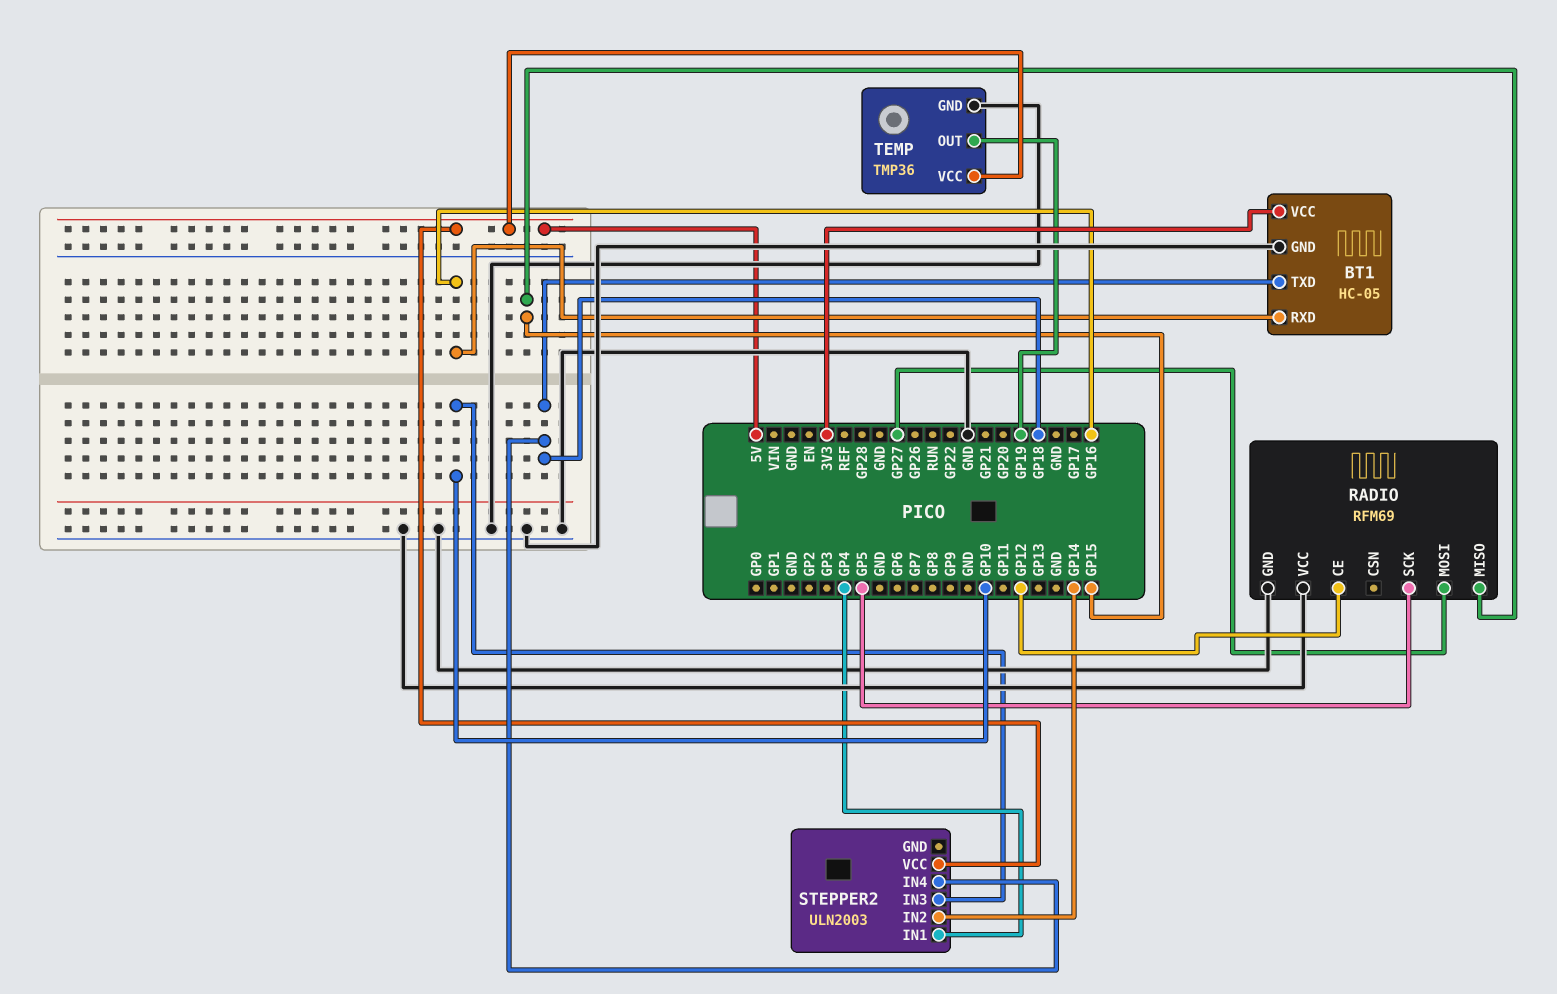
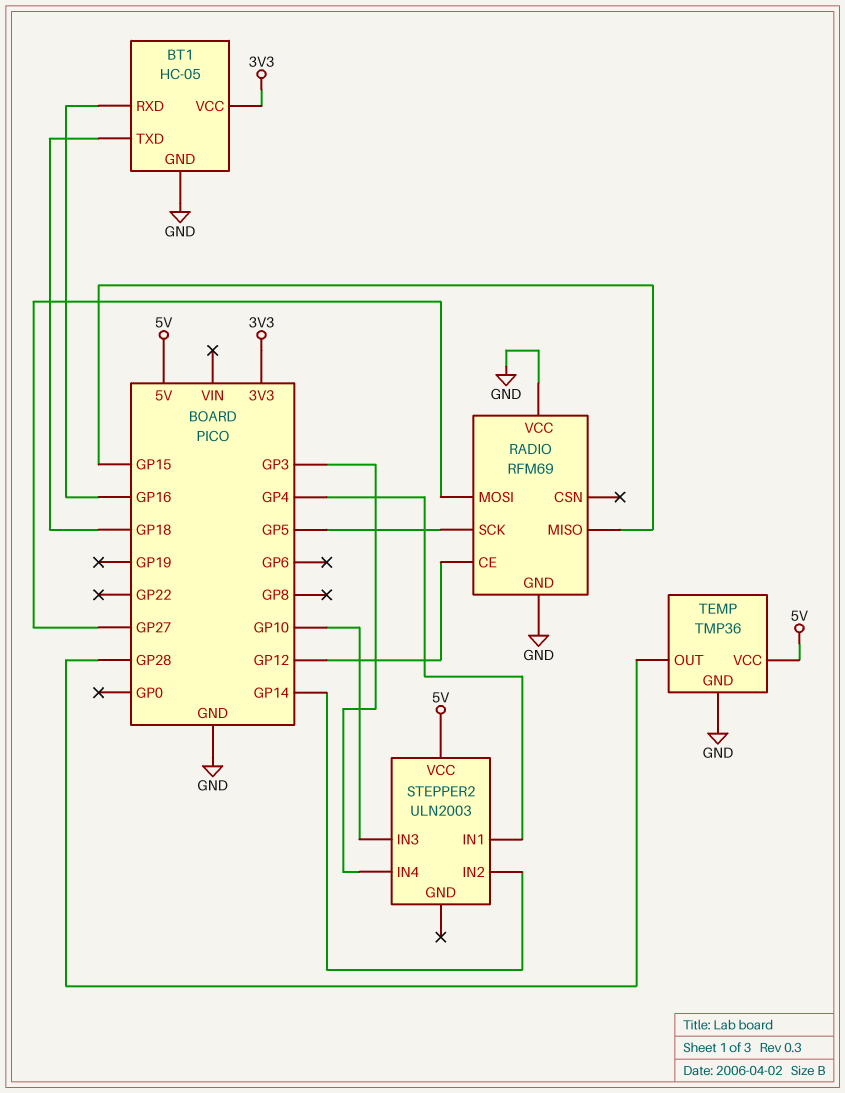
STEPPER2 pin IN4: GP18 -> GP3
TEMP pin OUT: GP19 -> GP28

